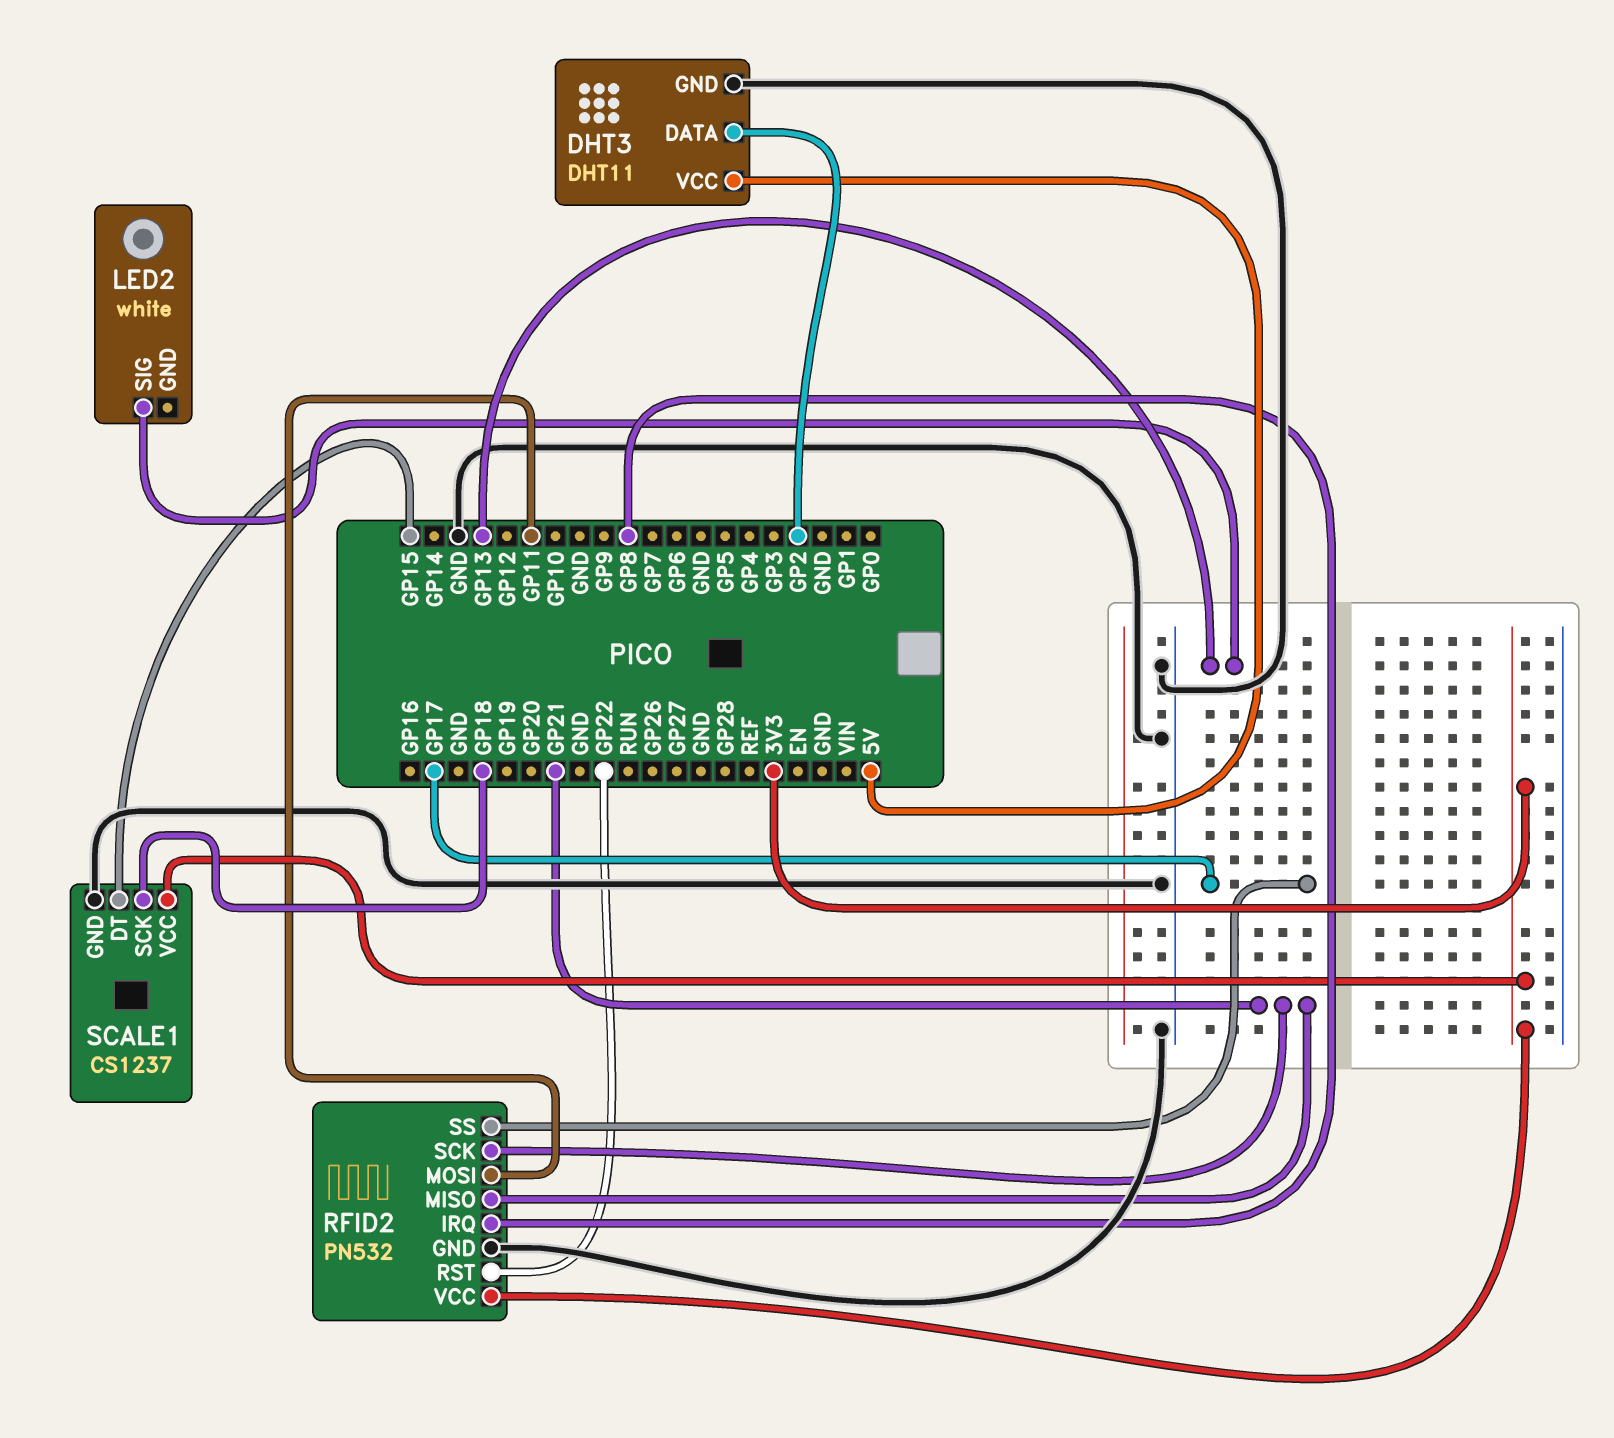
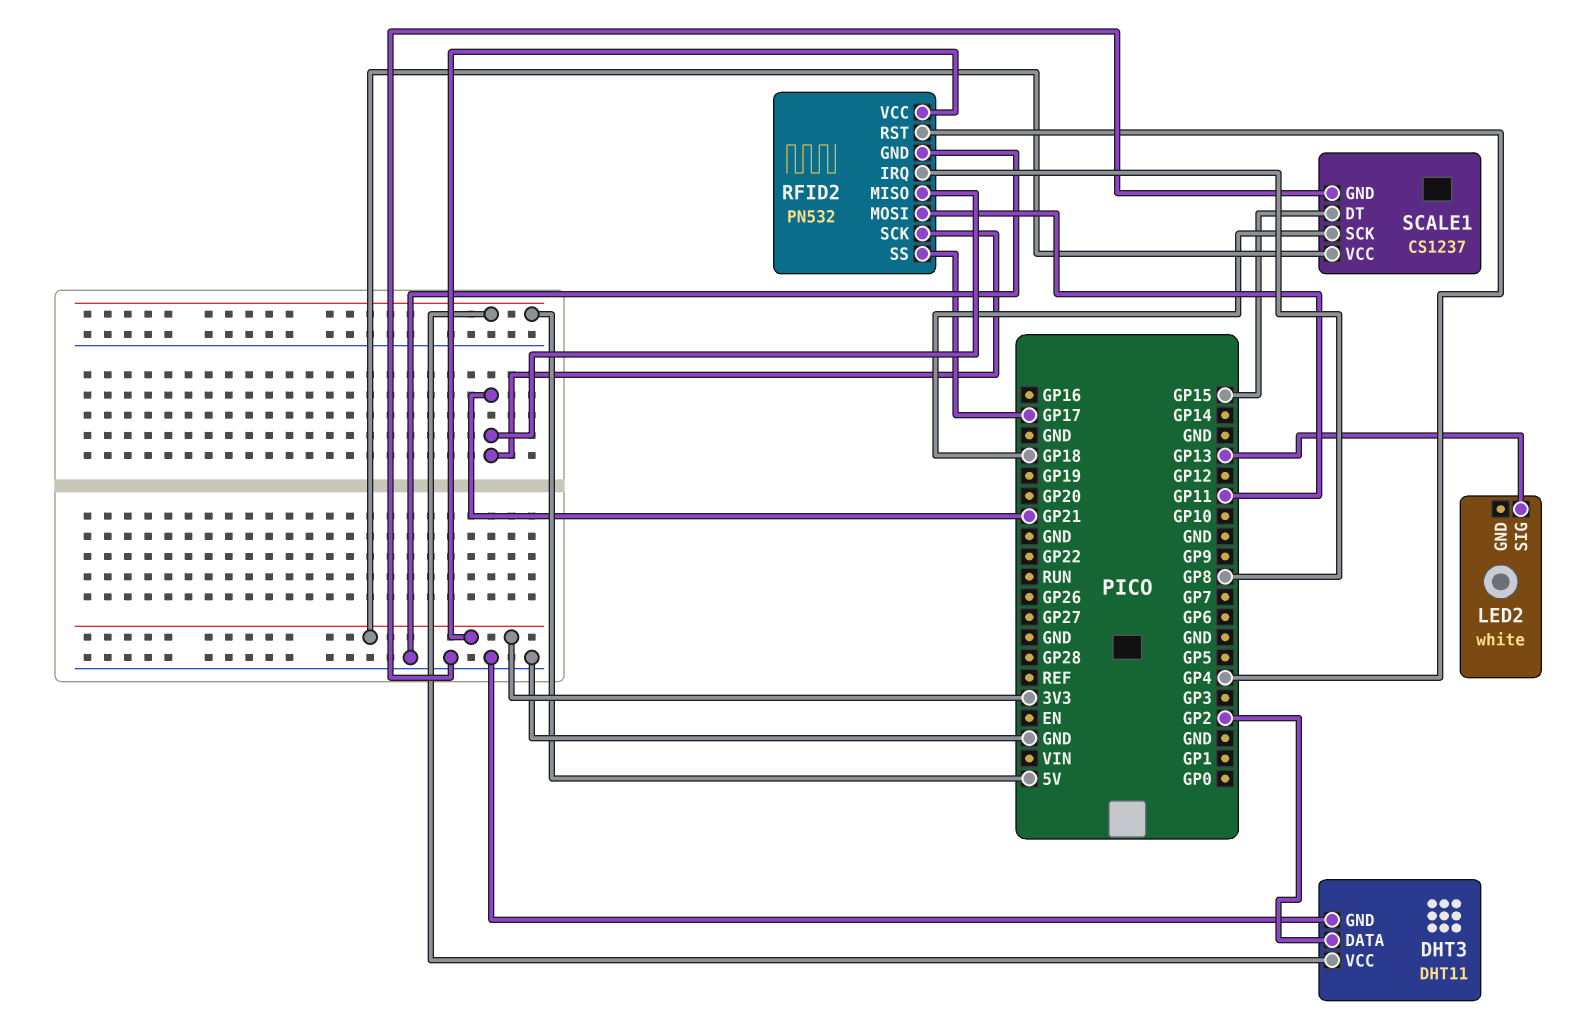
RFID2 pin RST: GP22 -> GP4

